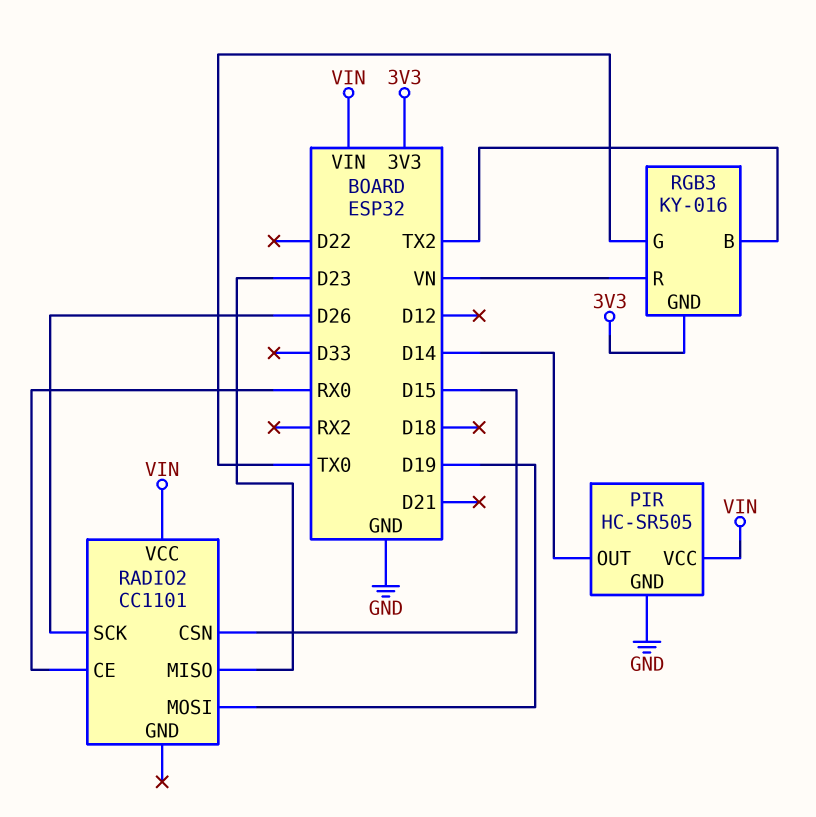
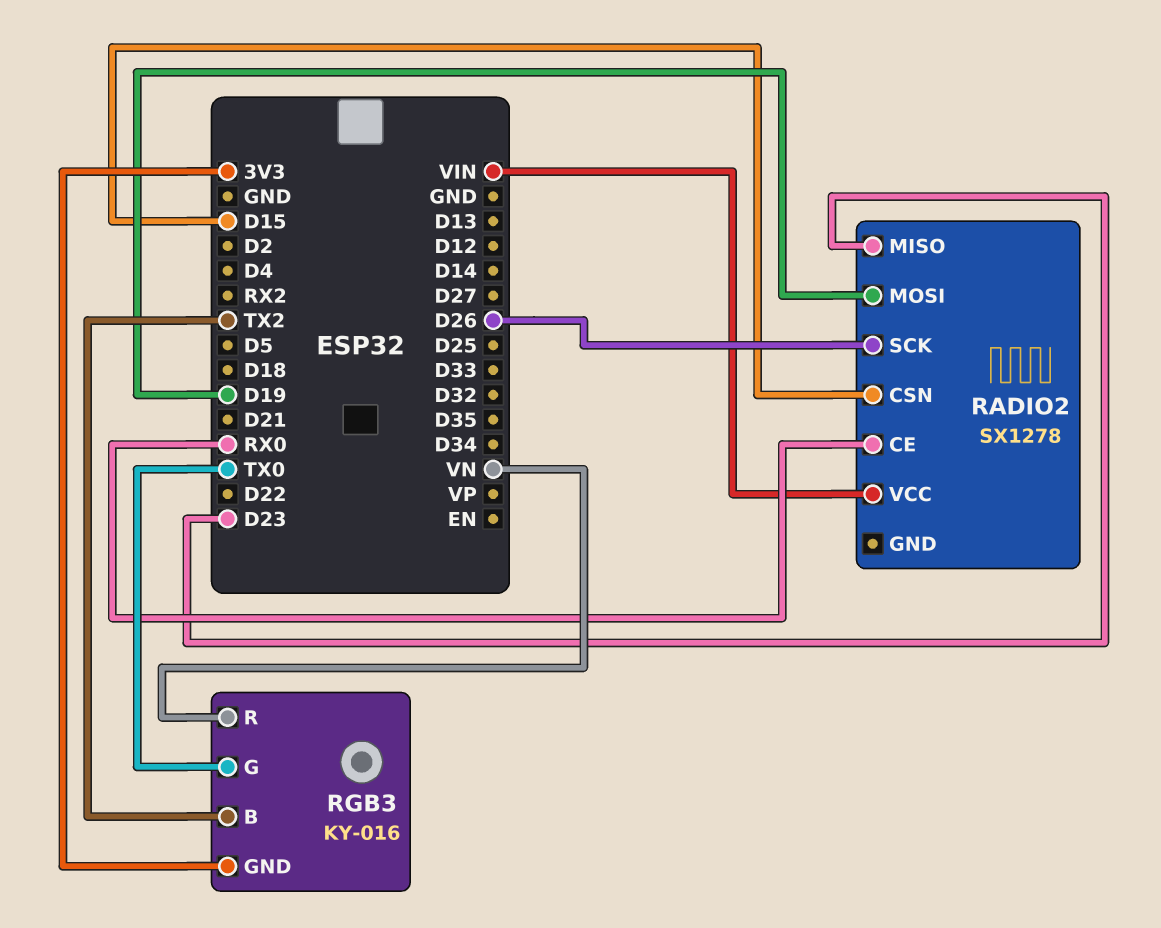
PIR: HC-SR505 -> none
PIR pin GND: GND -> none
PIR pin OUT: D14 -> none
PIR pin VCC: VIN -> none
RADIO2: CC1101 -> SX1278

